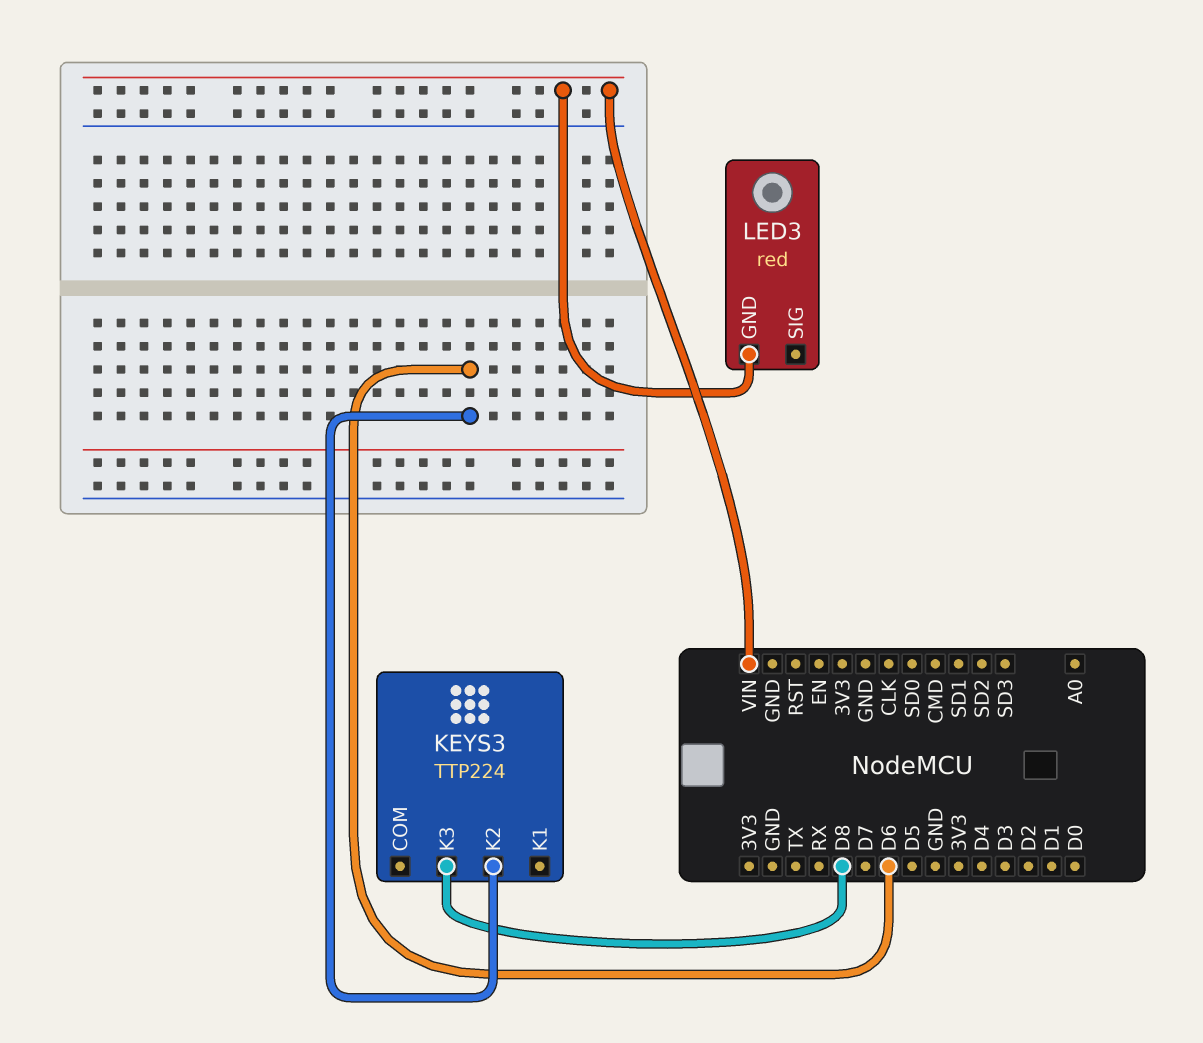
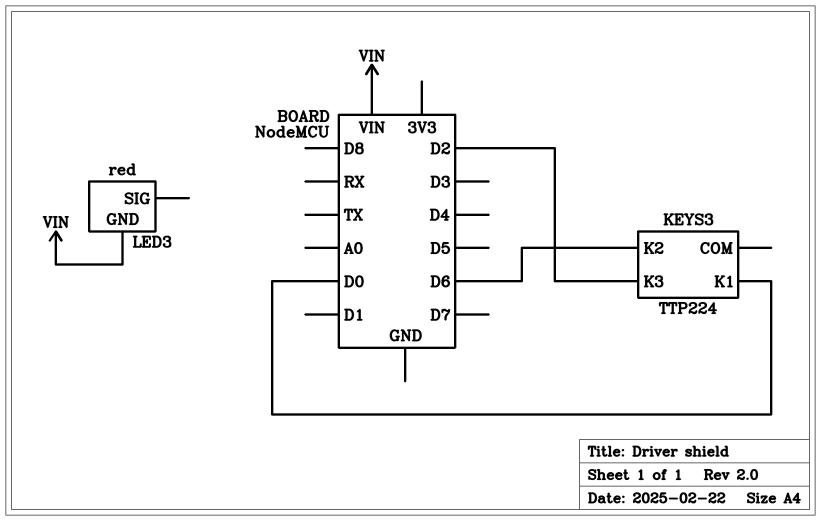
KEYS3 pin K1: none -> D0
KEYS3 pin K3: D8 -> D2

